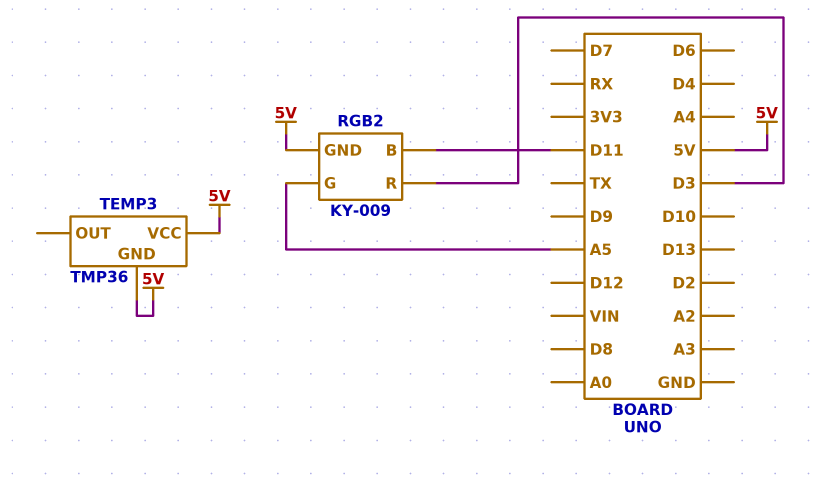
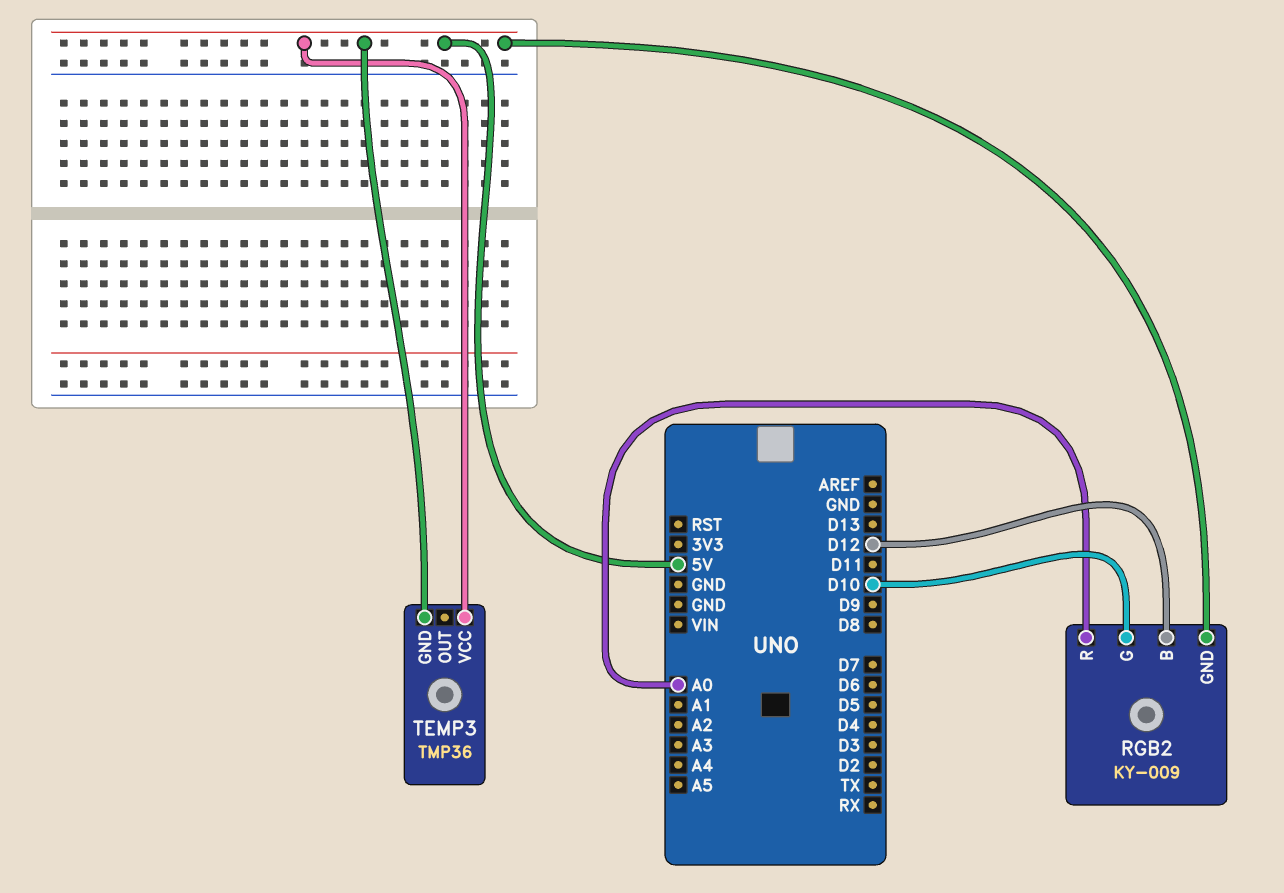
RGB2 pin B: D11 -> D12
RGB2 pin G: A5 -> D10
RGB2 pin R: D3 -> A0

